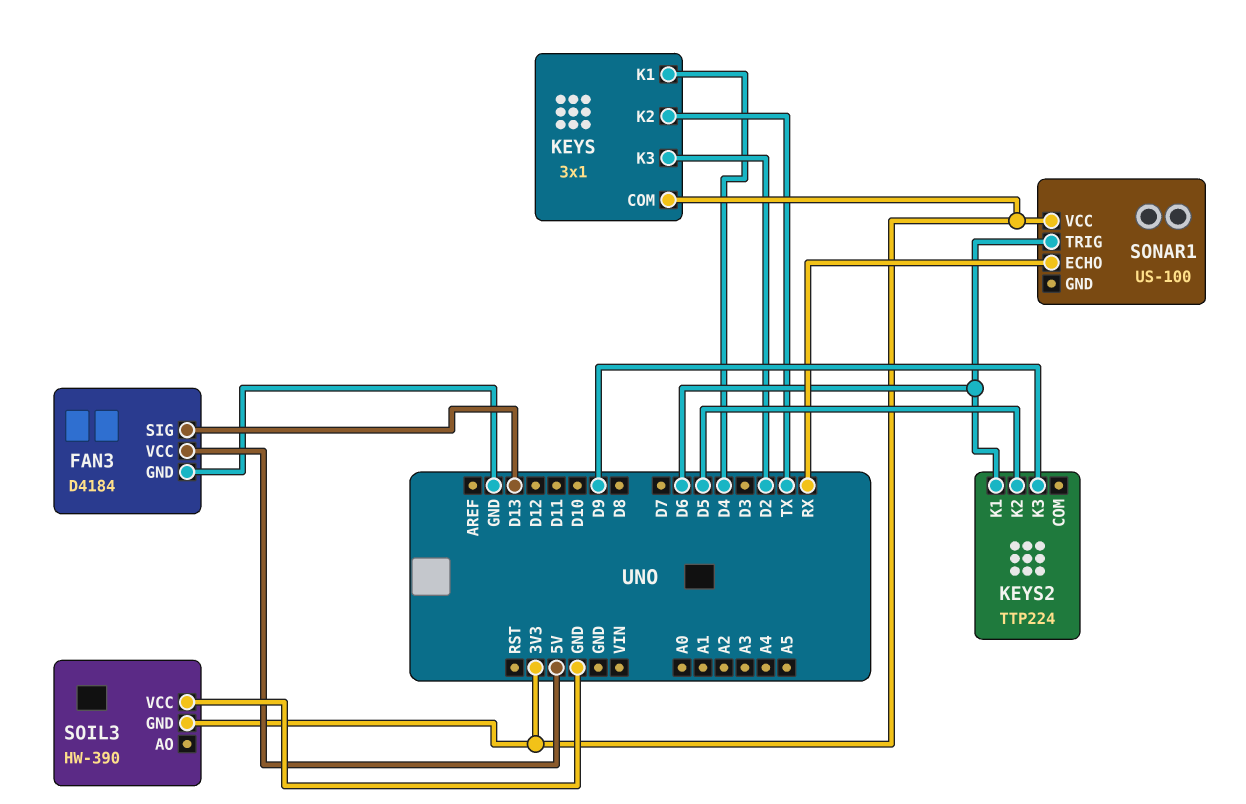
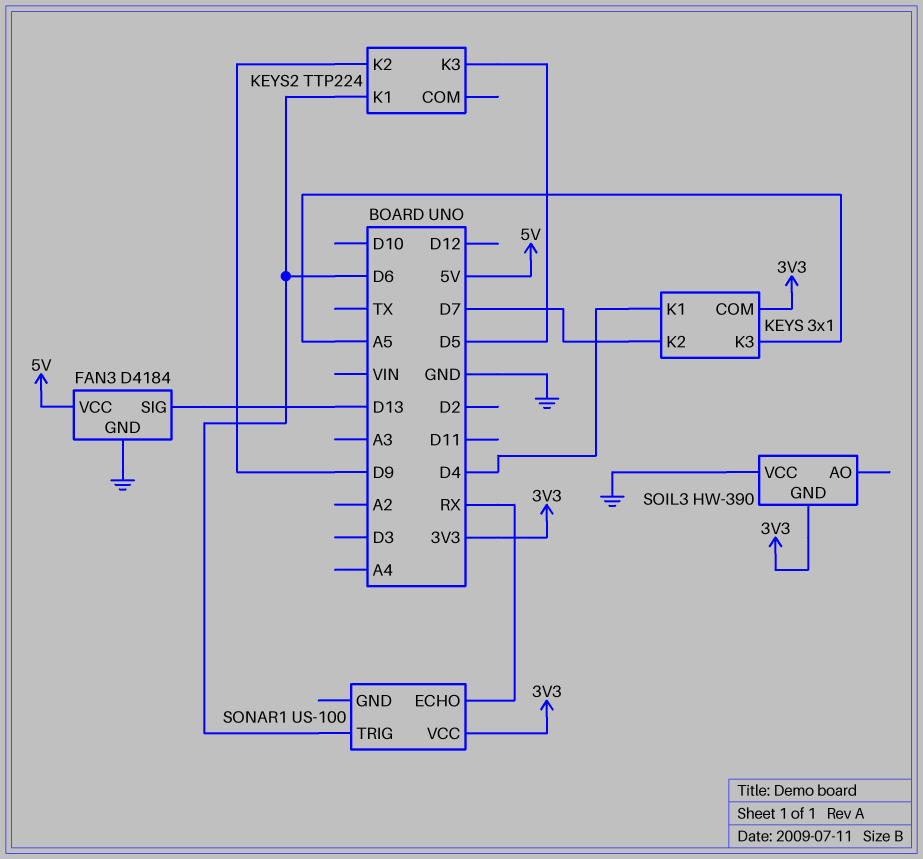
KEYS pin K2: TX -> D7
KEYS pin K3: D2 -> A5
KEYS2 pin K2: D5 -> D9
KEYS2 pin K3: D9 -> D5

